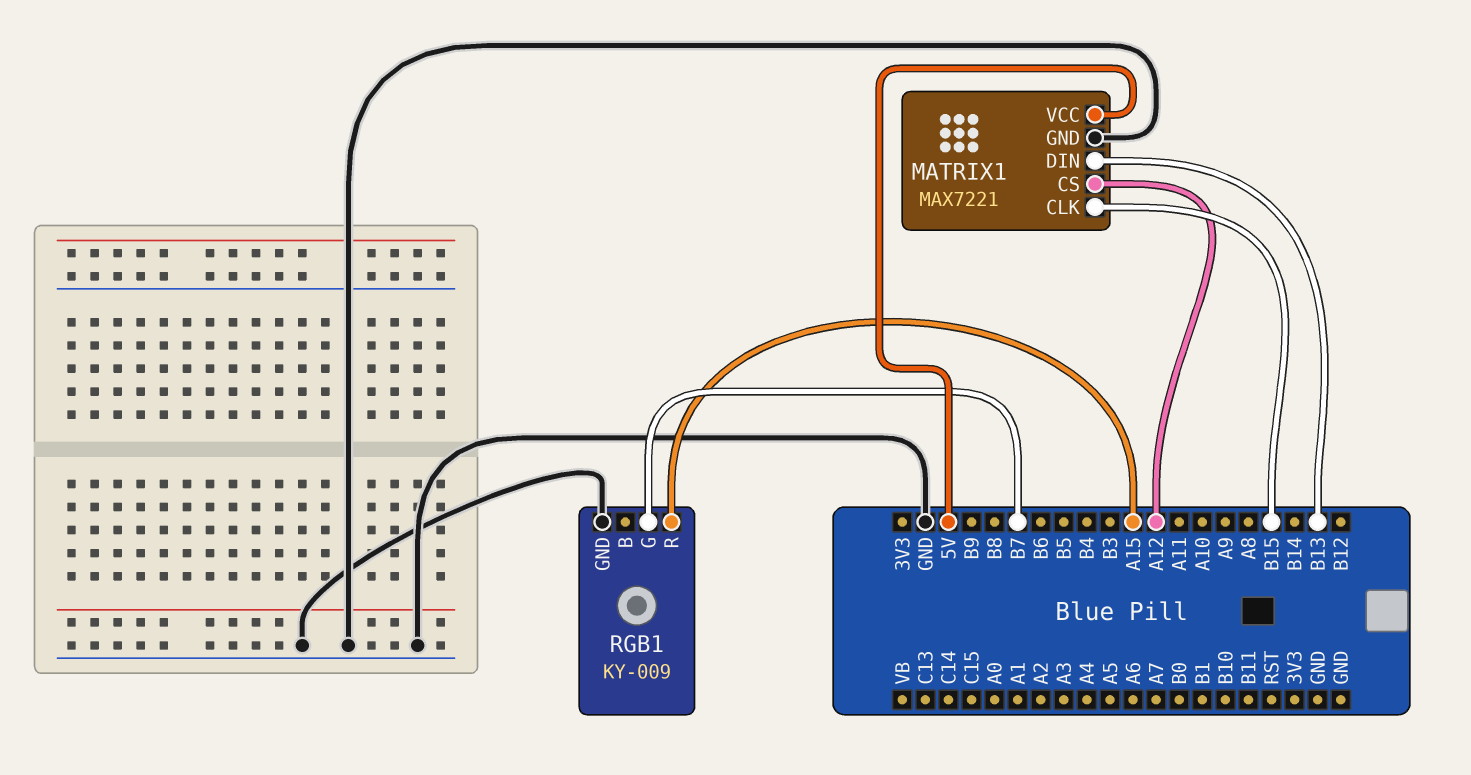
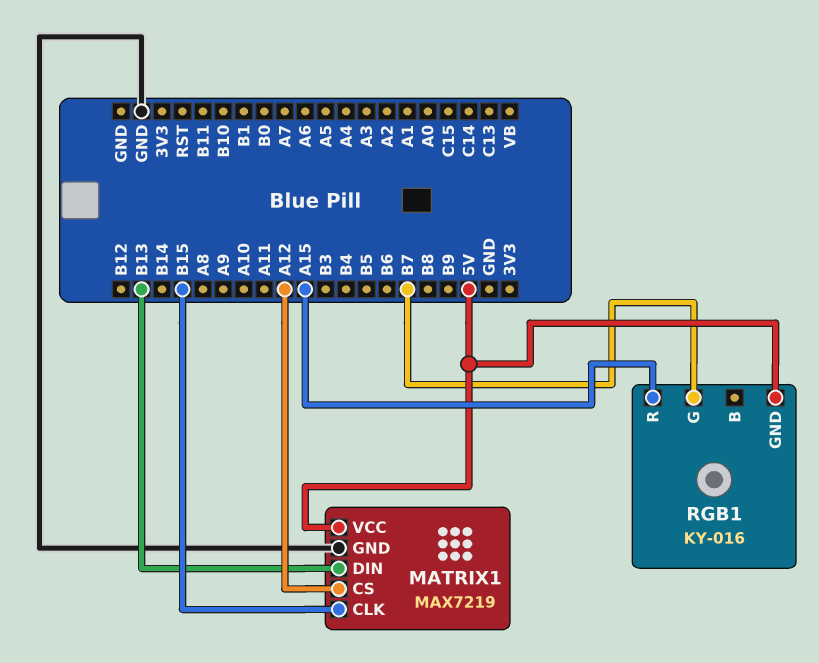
MATRIX1: MAX7221 -> MAX7219
RGB1: KY-009 -> KY-016
RGB1 pin GND: GND -> 5V

